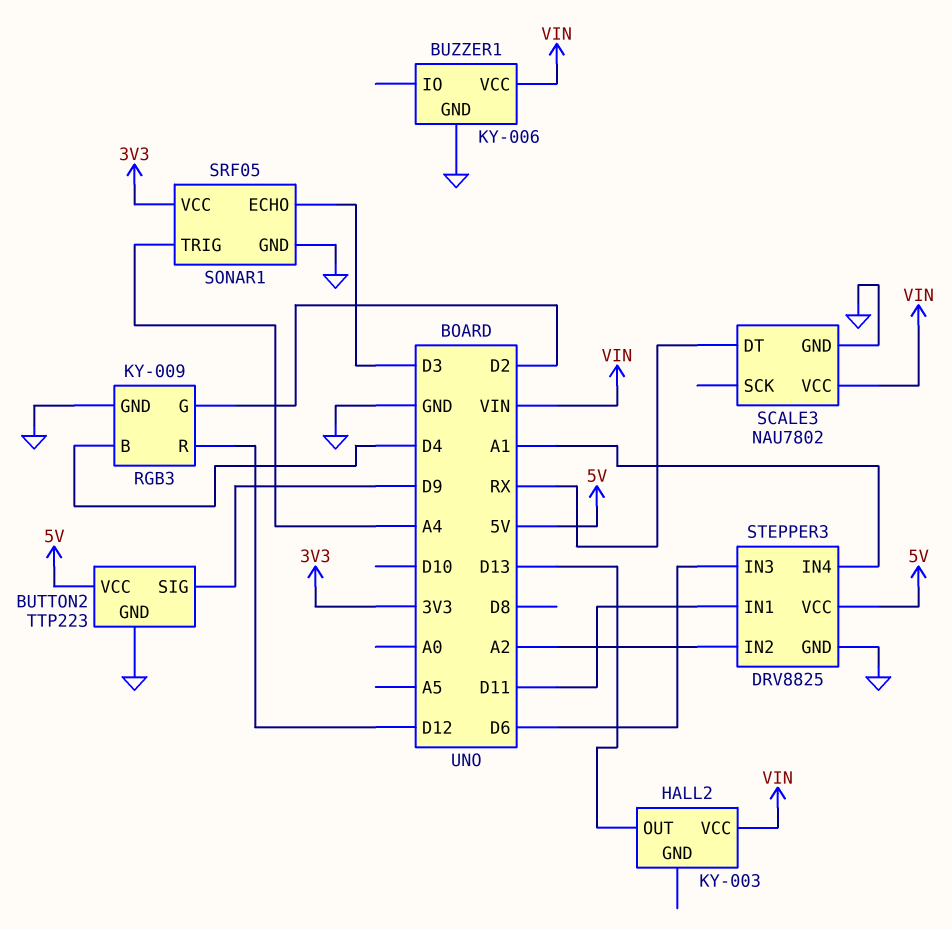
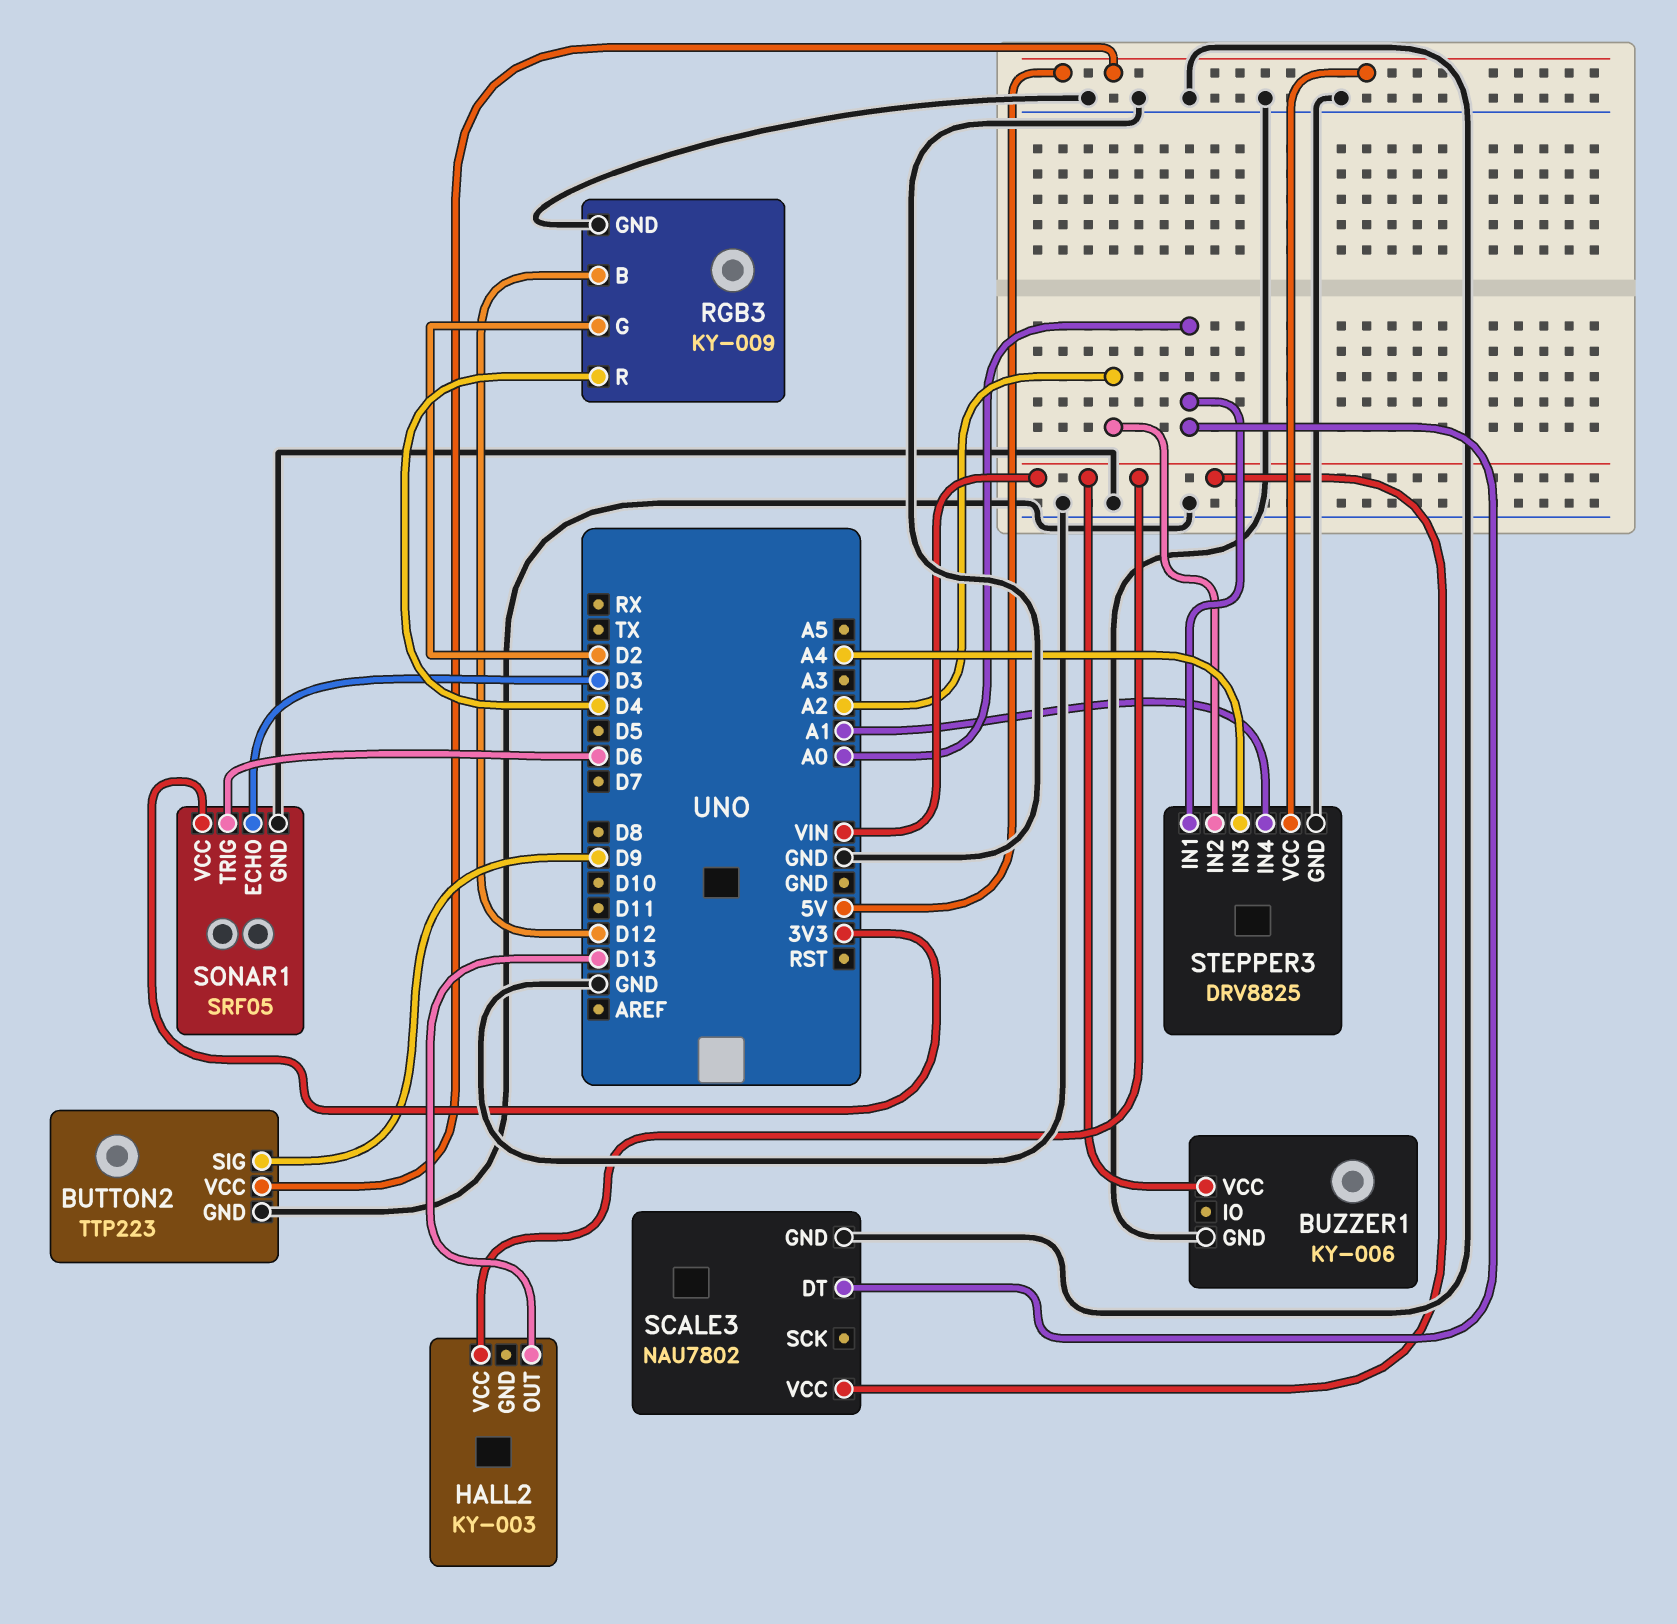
RGB3 pin B: D4 -> D12
RGB3 pin R: D12 -> D4
SCALE3 pin DT: RX -> A0
SONAR1 pin TRIG: A4 -> D6
STEPPER3 pin IN1: D11 -> A0
STEPPER3 pin IN3: D6 -> A4

